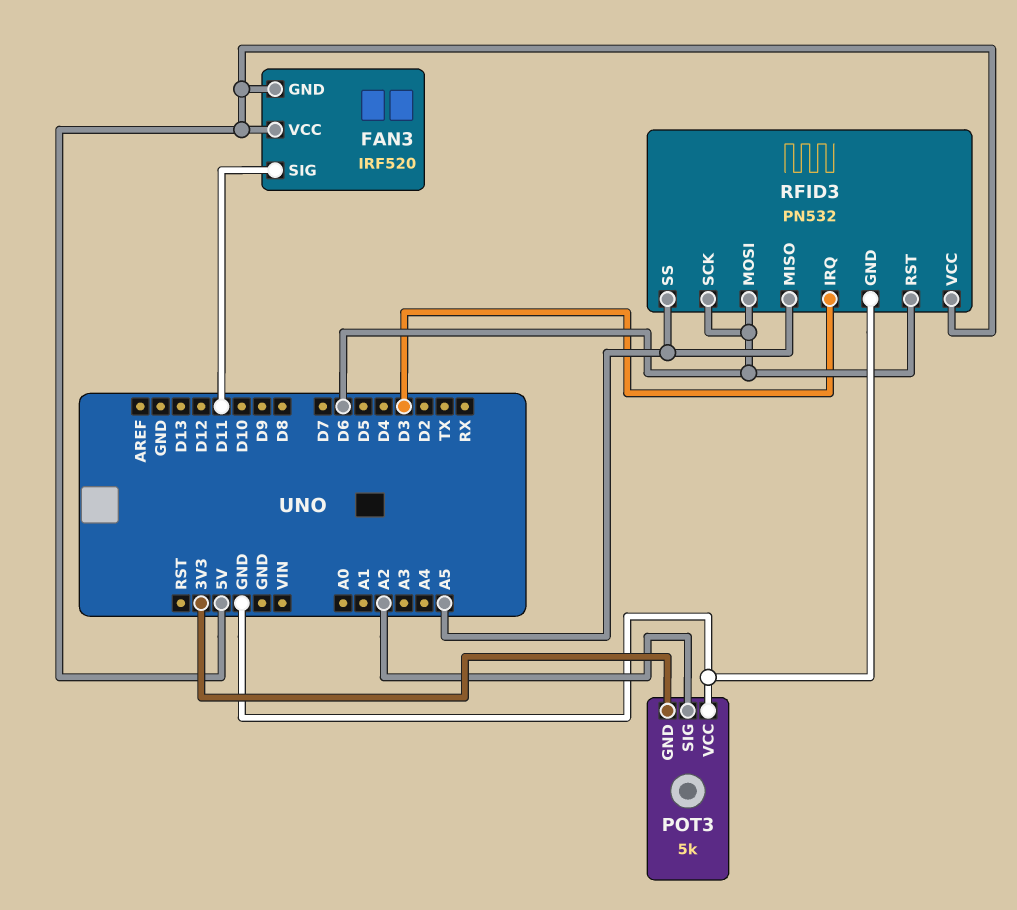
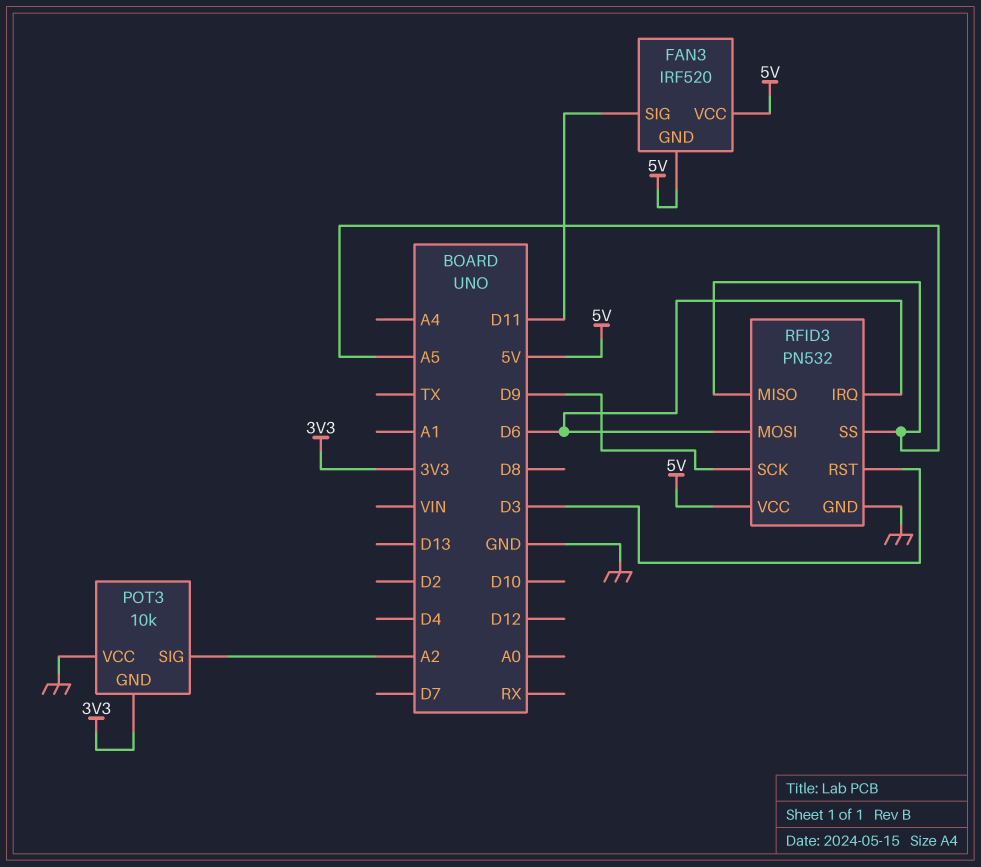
POT3: 5k -> 10k
RFID3 pin IRQ: D3 -> D6
RFID3 pin RST: D6 -> D3
RFID3 pin SCK: D6 -> D9

